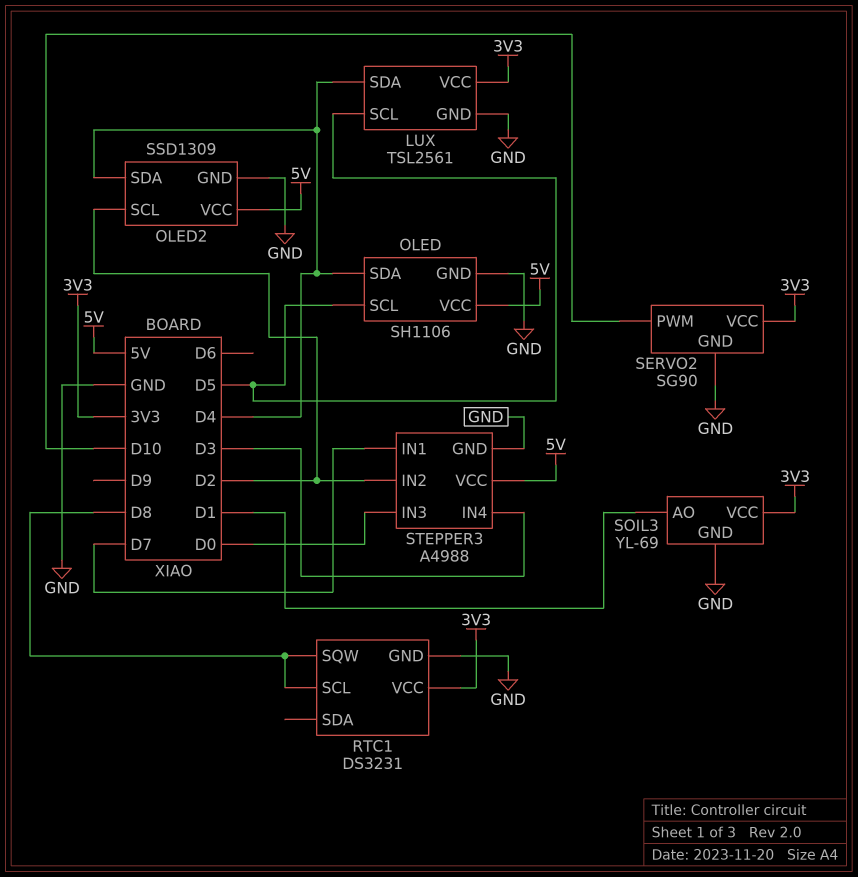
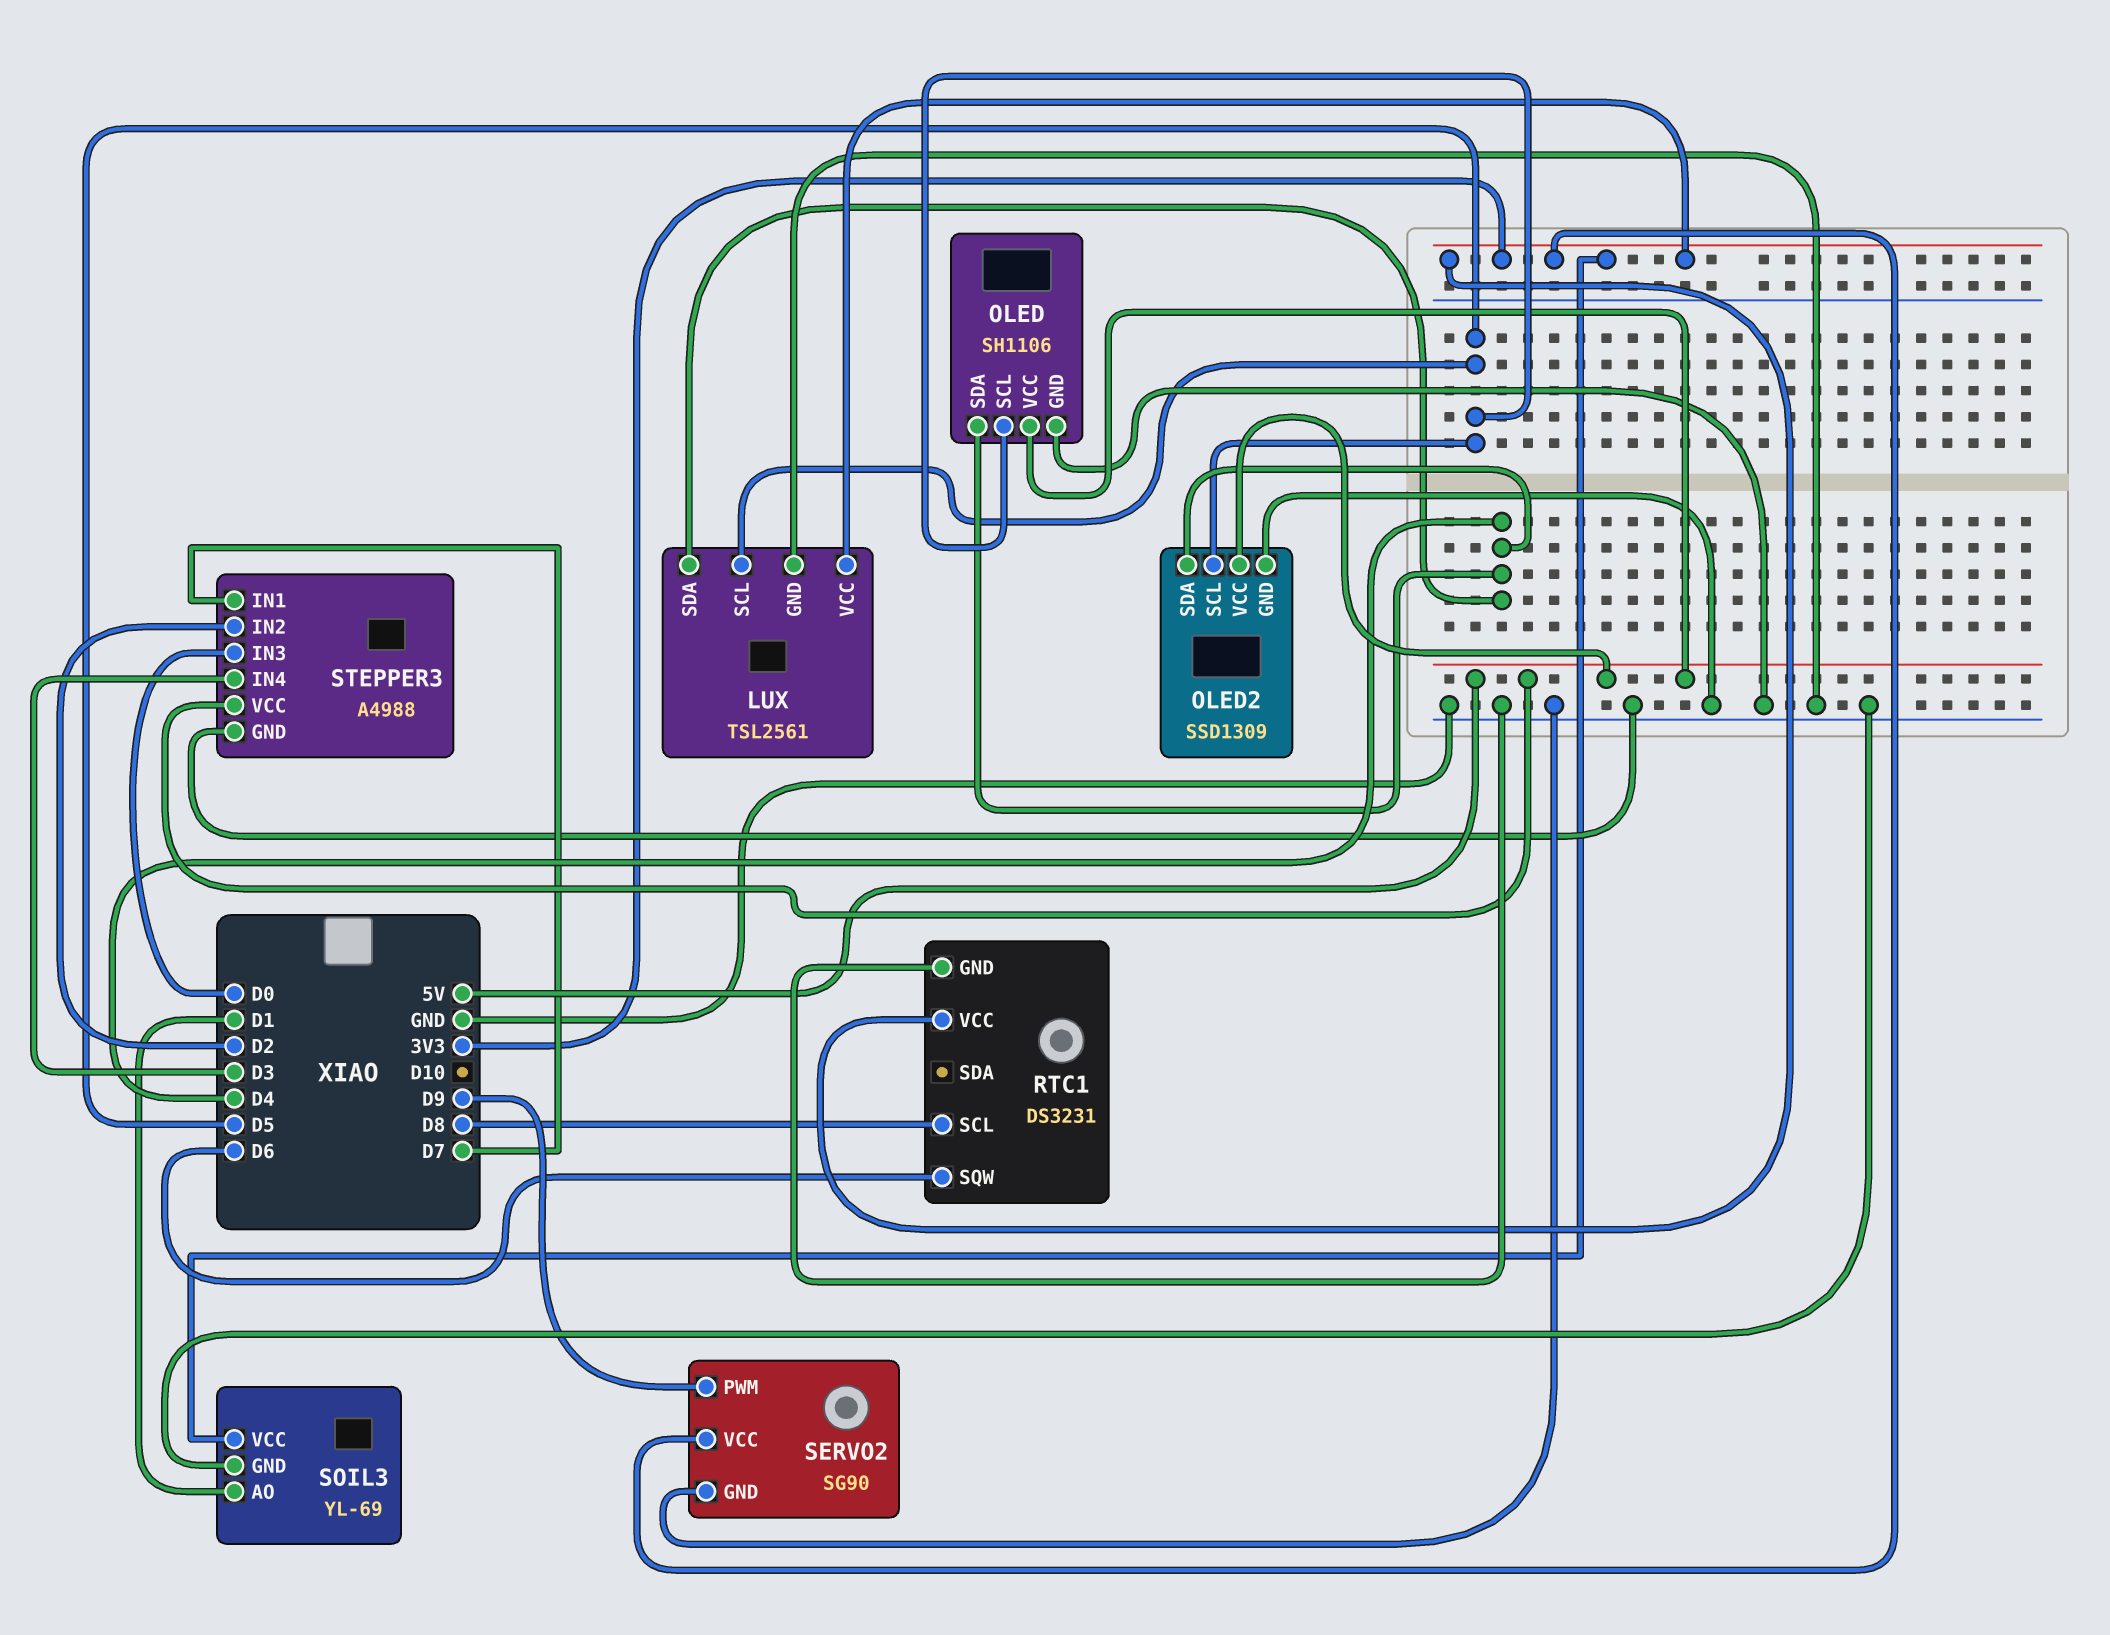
OLED2 pin SCL: D2 -> D5
RTC1 pin SQW: D8 -> D6
SERVO2 pin PWM: D10 -> D9

